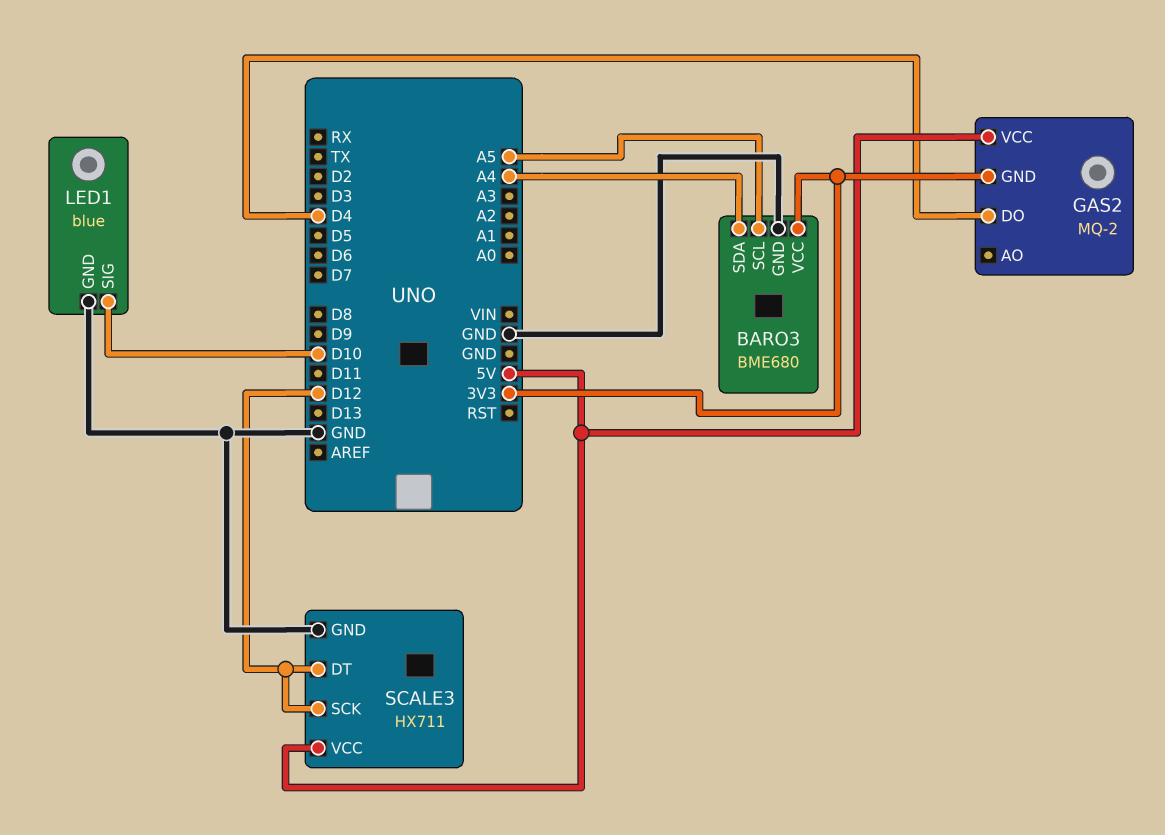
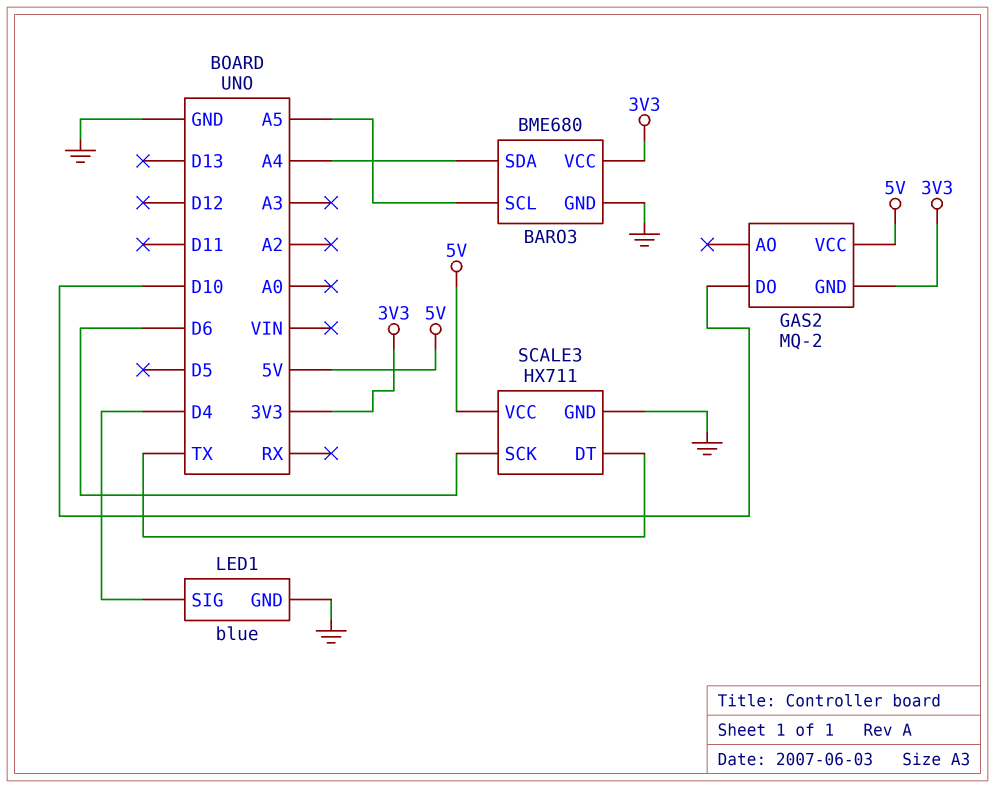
GAS2 pin DO: D4 -> D10
LED1 pin SIG: D10 -> D4
SCALE3 pin DT: D12 -> TX
SCALE3 pin SCK: D12 -> D6

